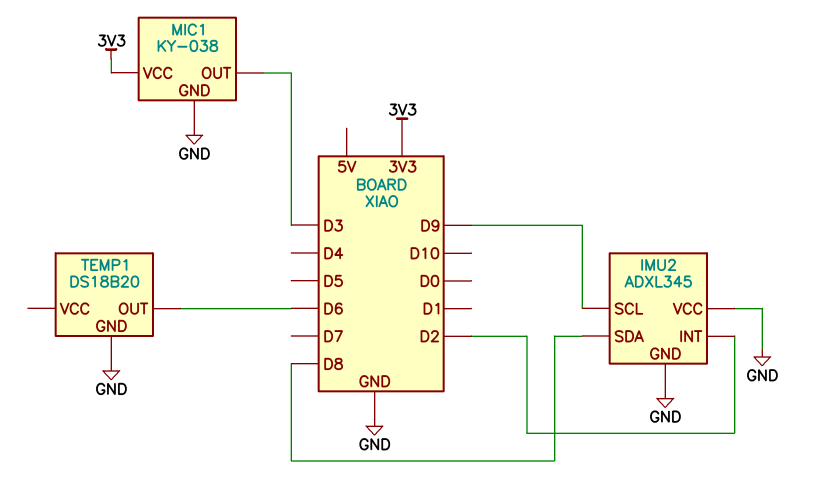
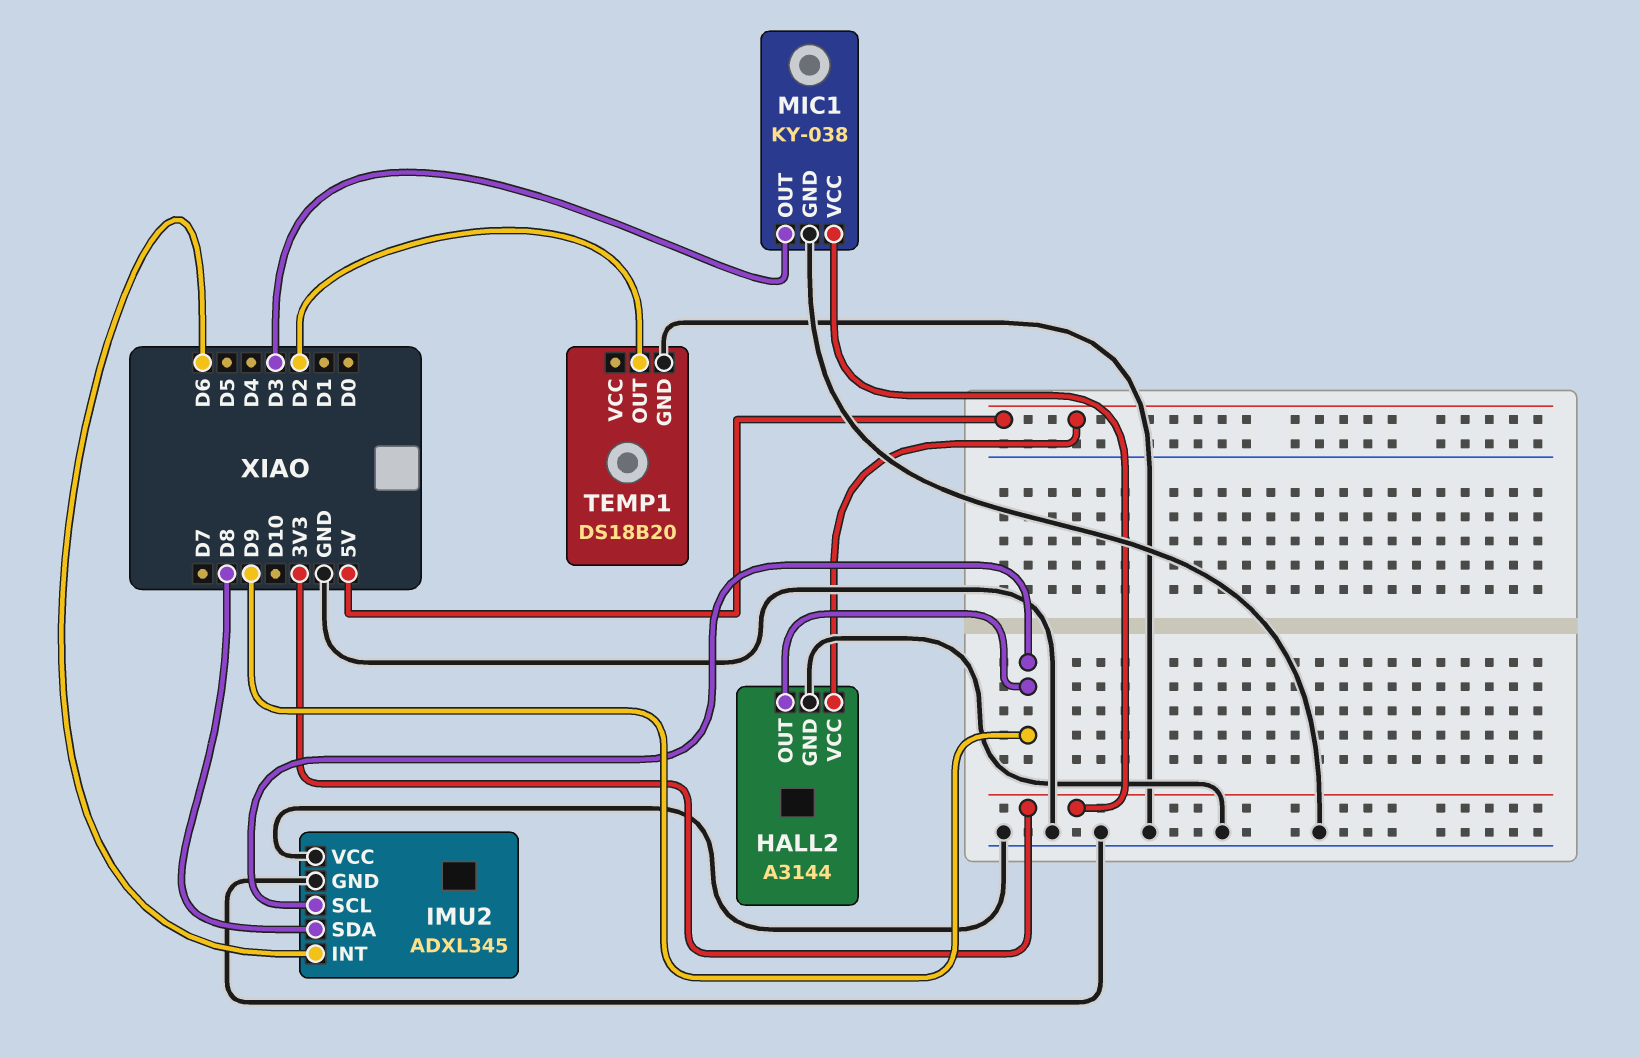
HALL2: none -> A3144
HALL2 pin GND: none -> GND
HALL2 pin OUT: none -> D9
HALL2 pin VCC: none -> 5V
IMU2 pin INT: D2 -> D6
TEMP1 pin OUT: D6 -> D2

